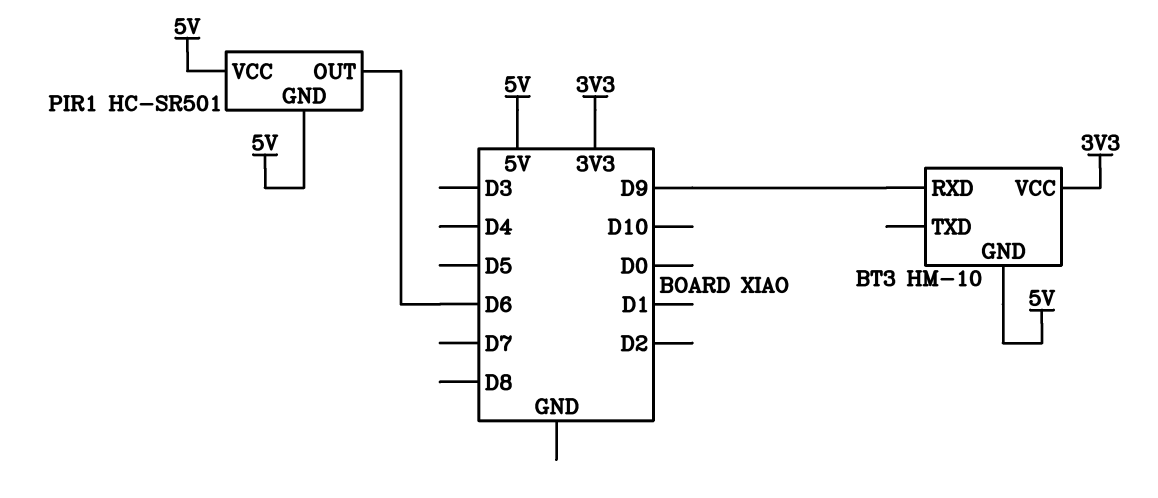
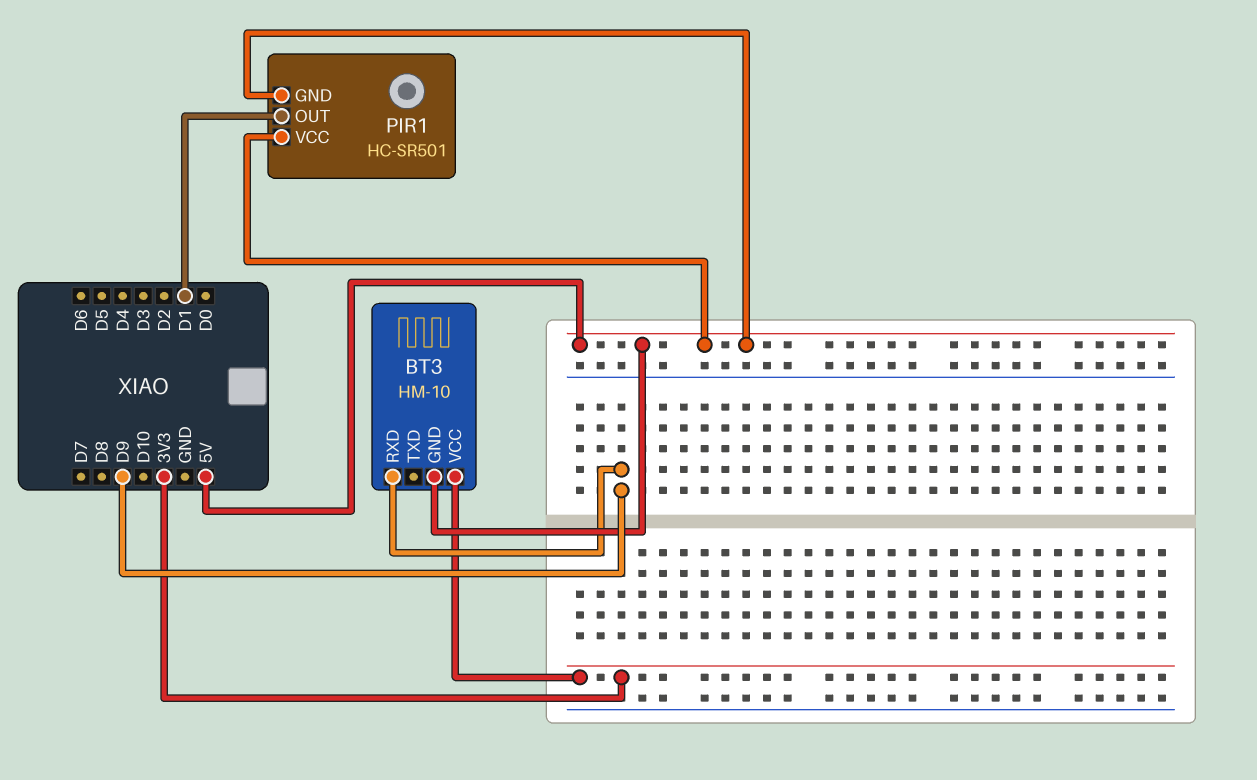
PIR1 pin OUT: D6 -> D1

